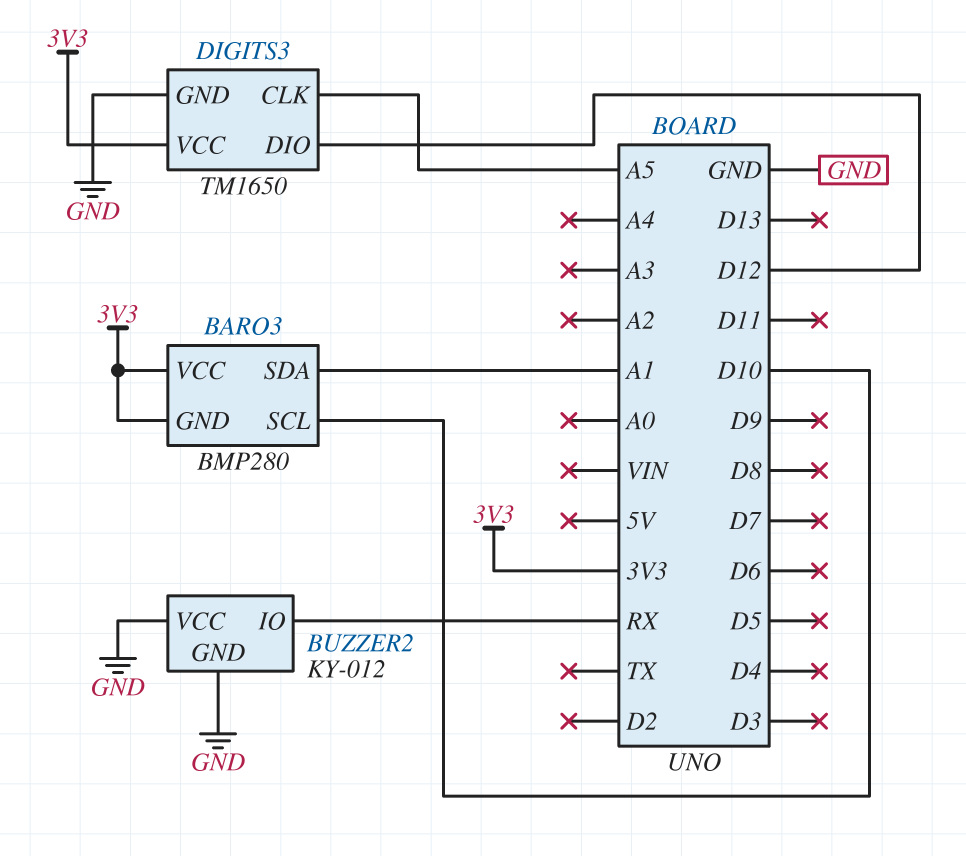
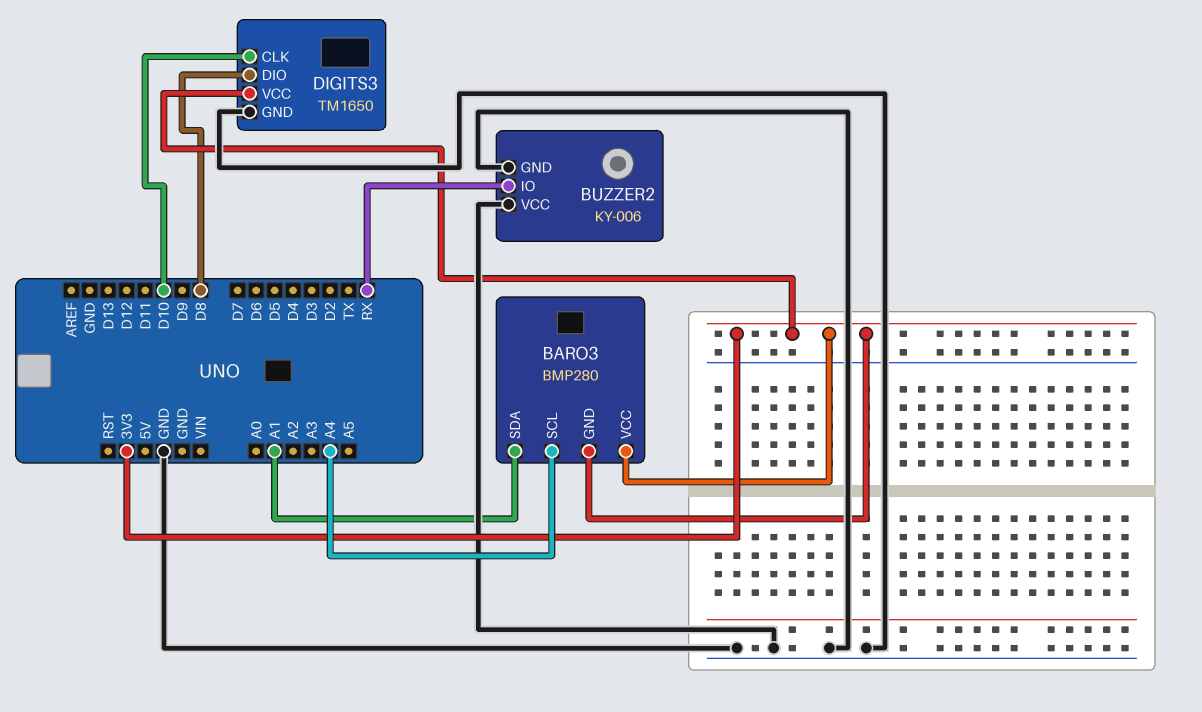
BARO3 pin SCL: D10 -> A4
BUZZER2: KY-012 -> KY-006
DIGITS3 pin CLK: A5 -> D10
DIGITS3 pin DIO: D12 -> D8

